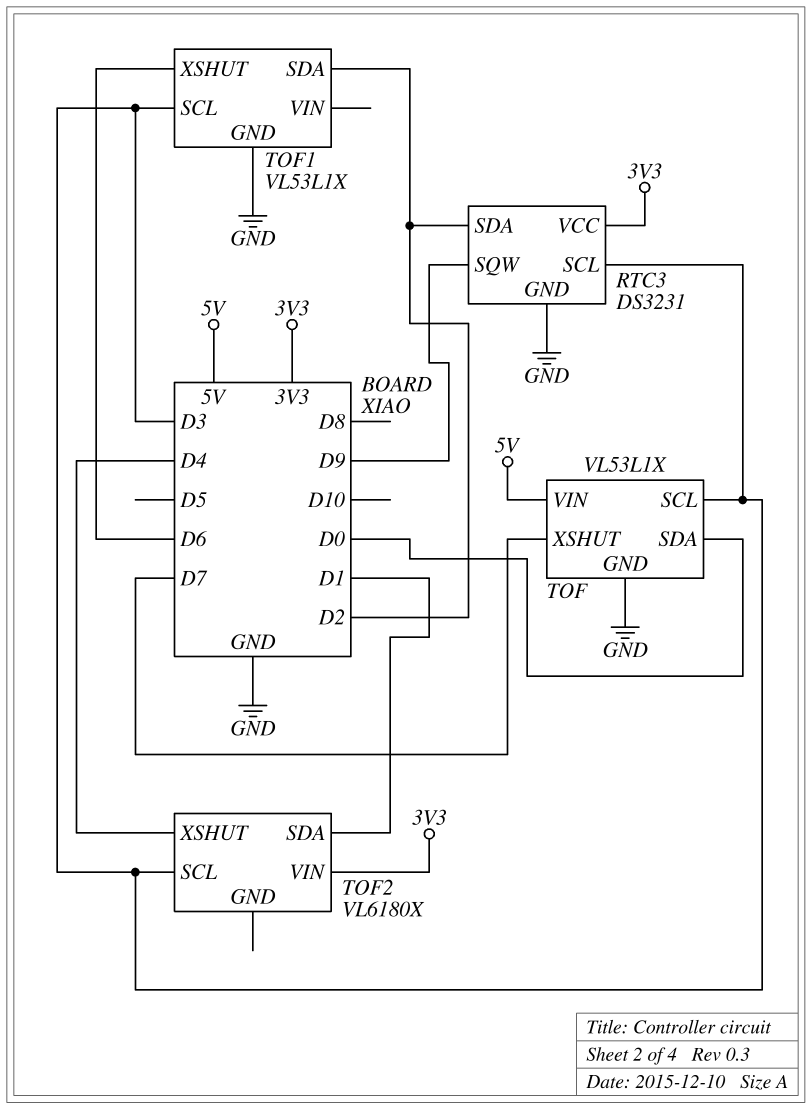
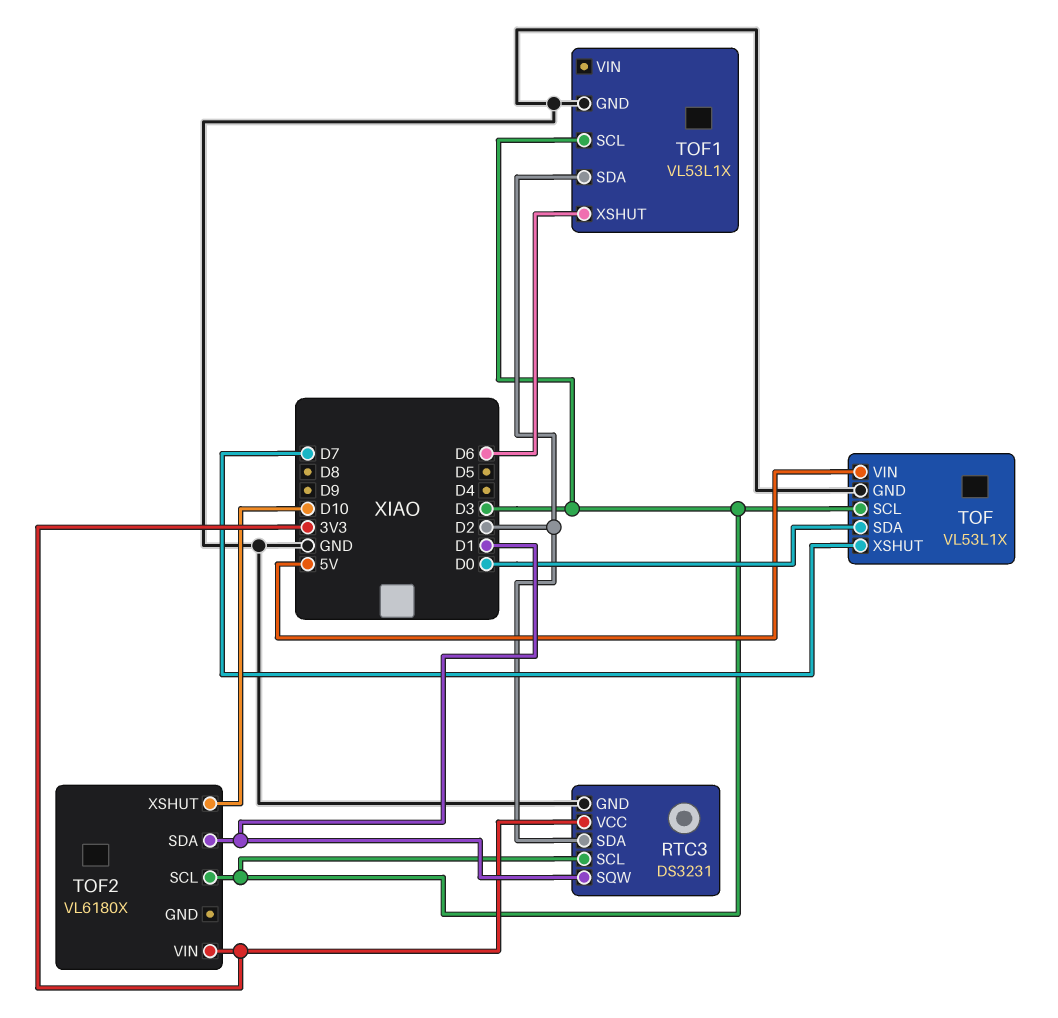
RTC3 pin SQW: D9 -> D1
TOF2 pin XSHUT: D4 -> D10

